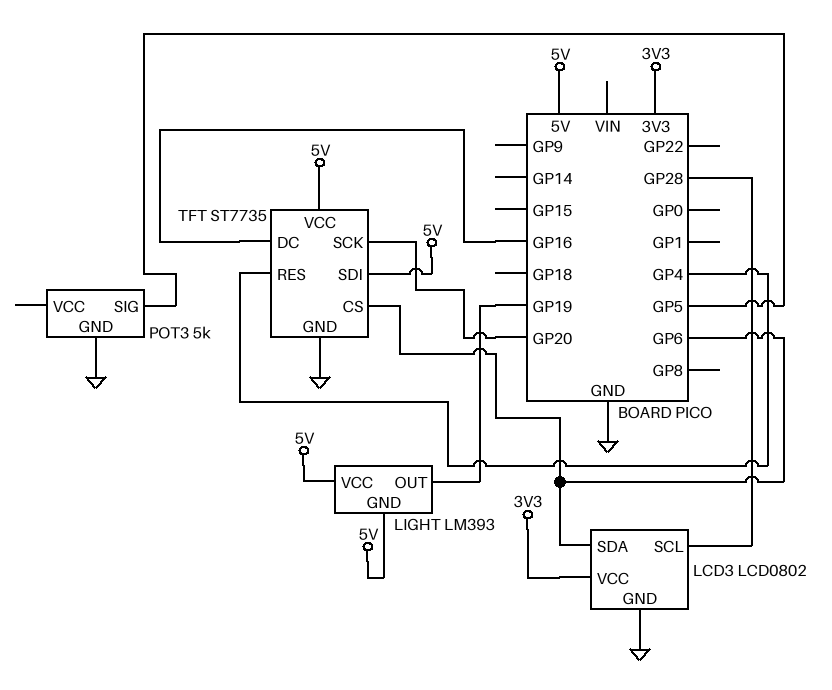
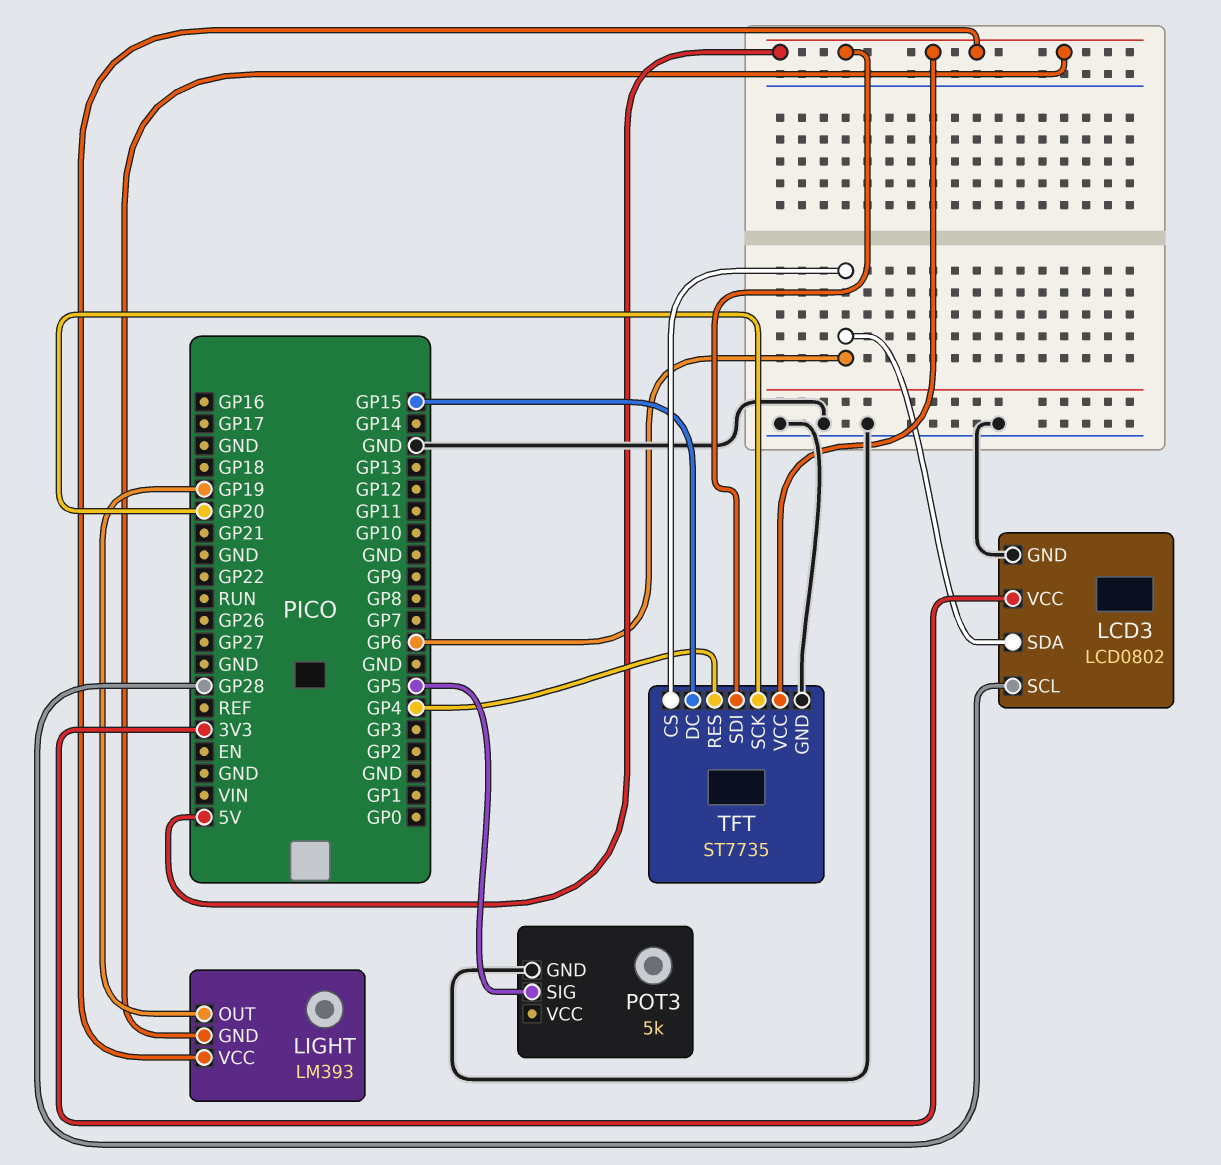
TFT pin DC: GP16 -> GP15

